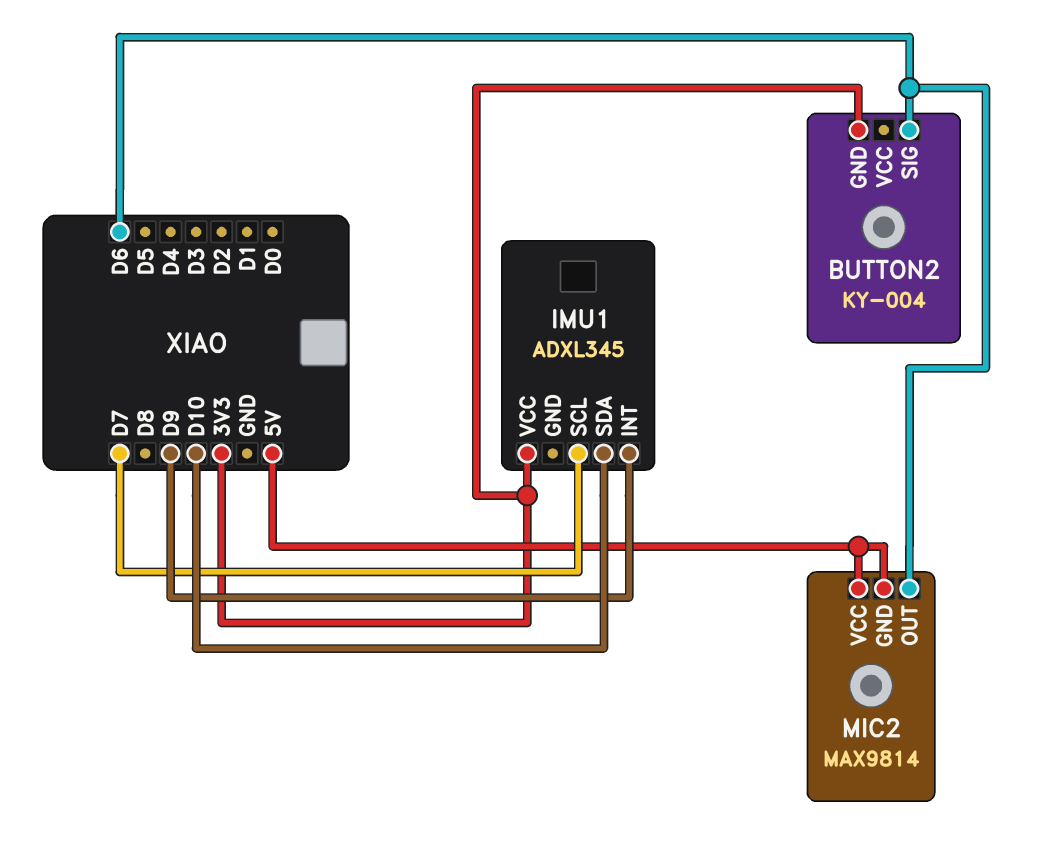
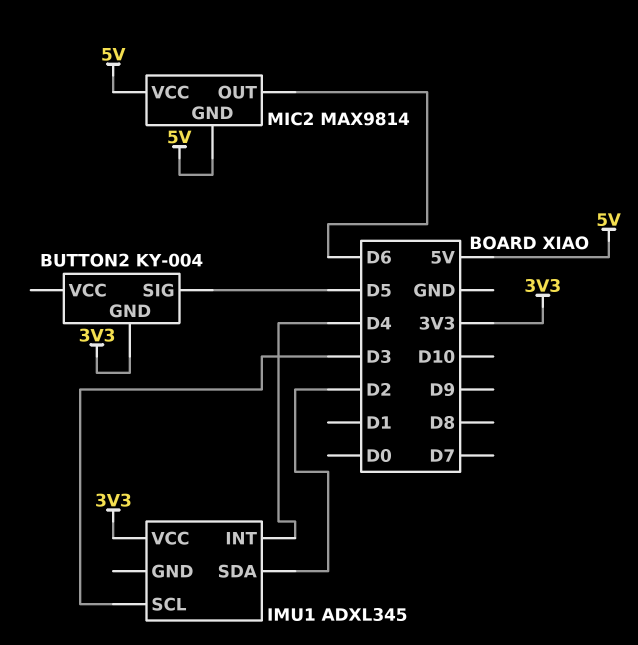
BUTTON2 pin SIG: D6 -> D5
IMU1 pin INT: D9 -> D4
IMU1 pin SCL: D7 -> D3
IMU1 pin SDA: D10 -> D2

